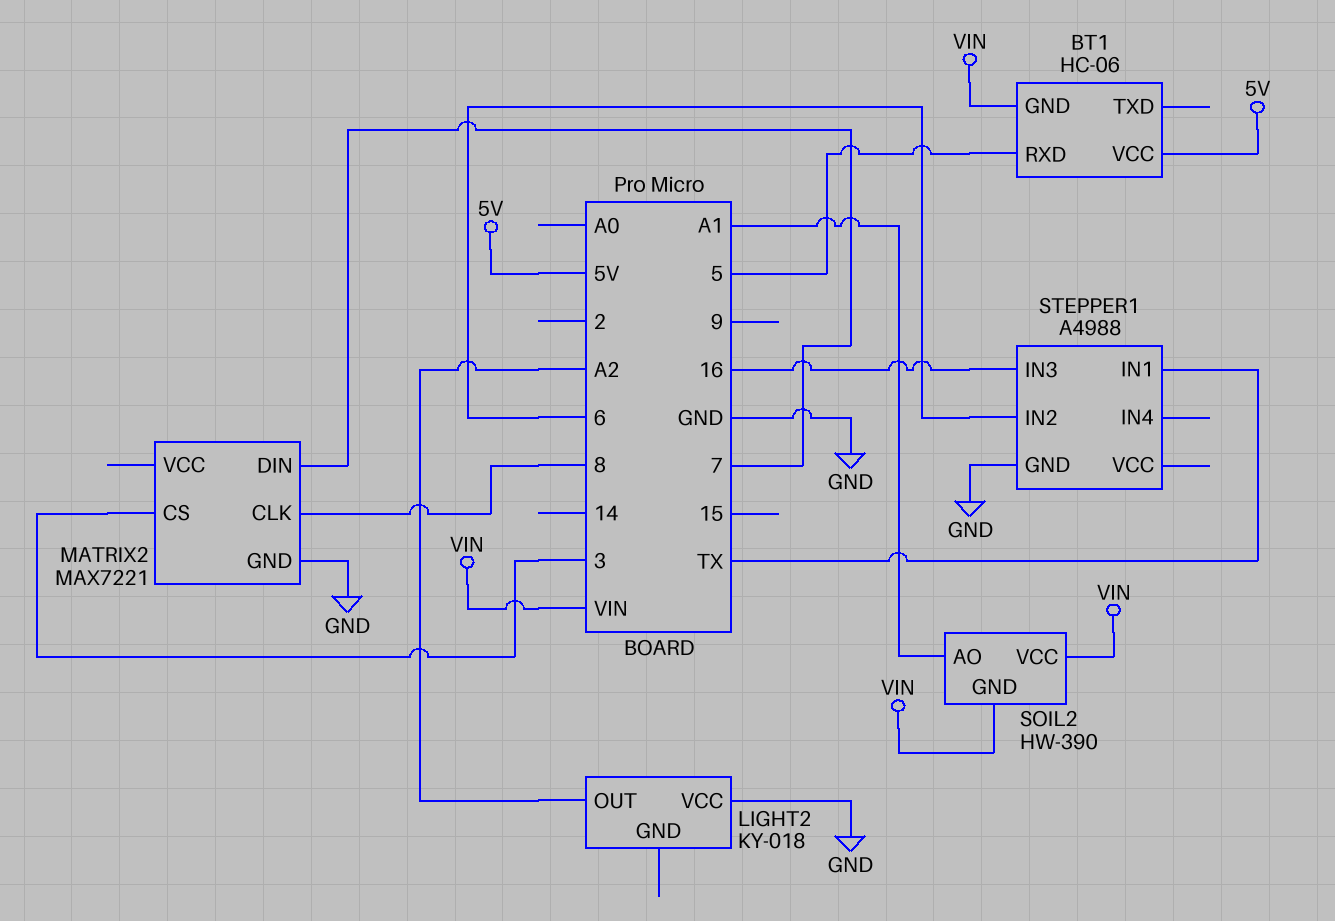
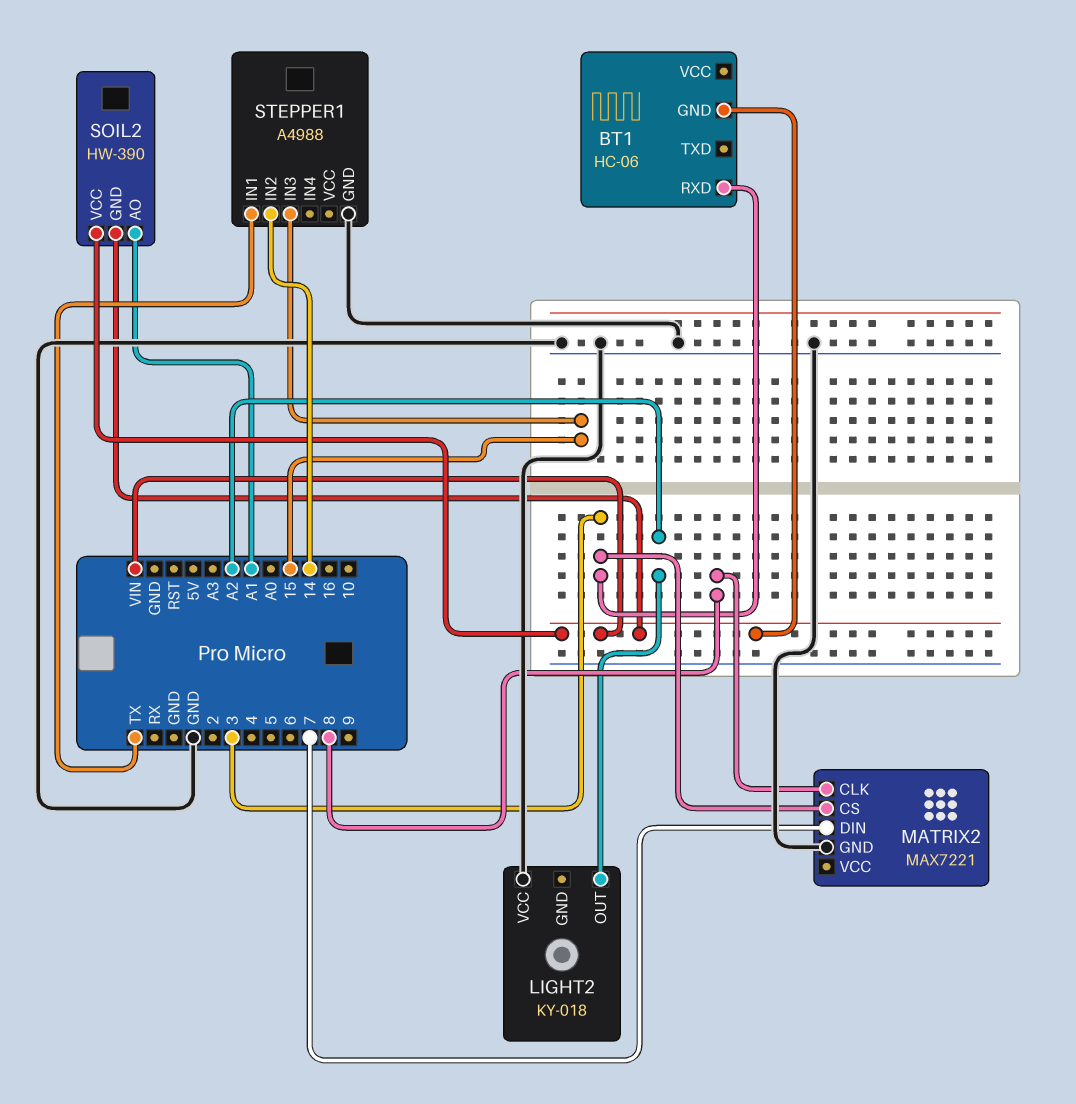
BT1 pin RXD: 5 -> 3
BT1 pin VCC: 5V -> none
STEPPER1 pin IN2: 6 -> 14
STEPPER1 pin IN3: 16 -> 15

